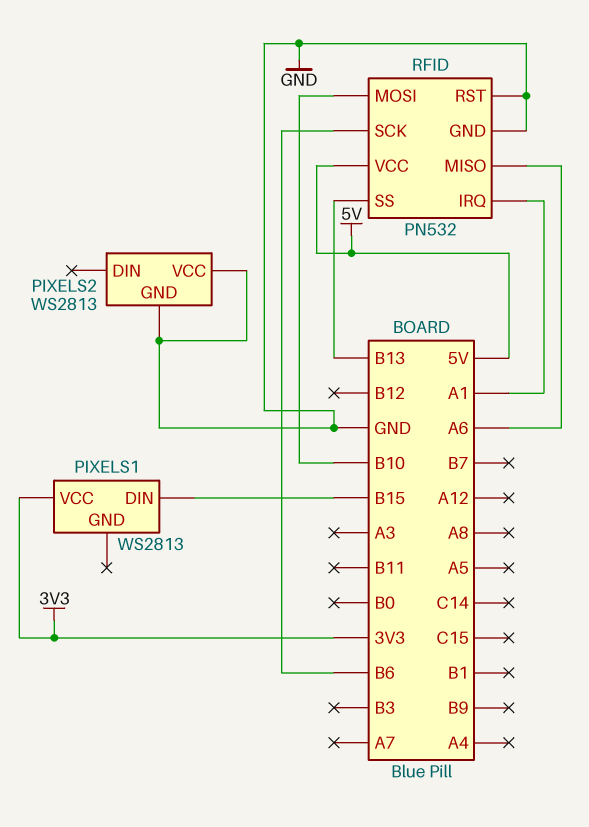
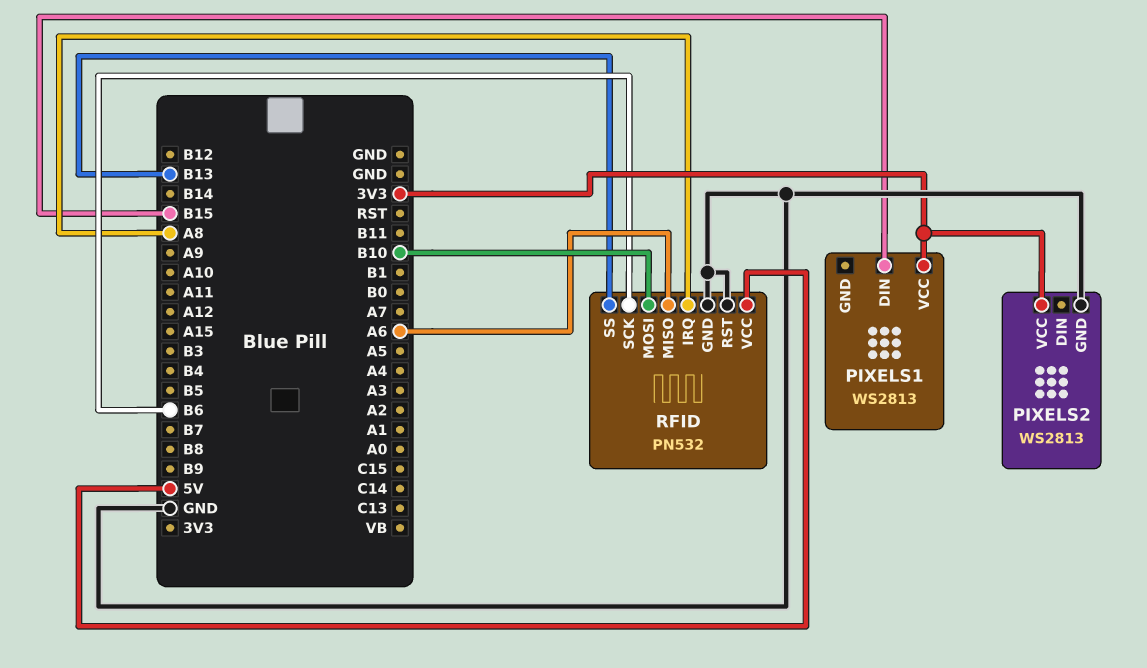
PIXELS2 pin VCC: GND -> 3V3
RFID pin IRQ: A1 -> A8

